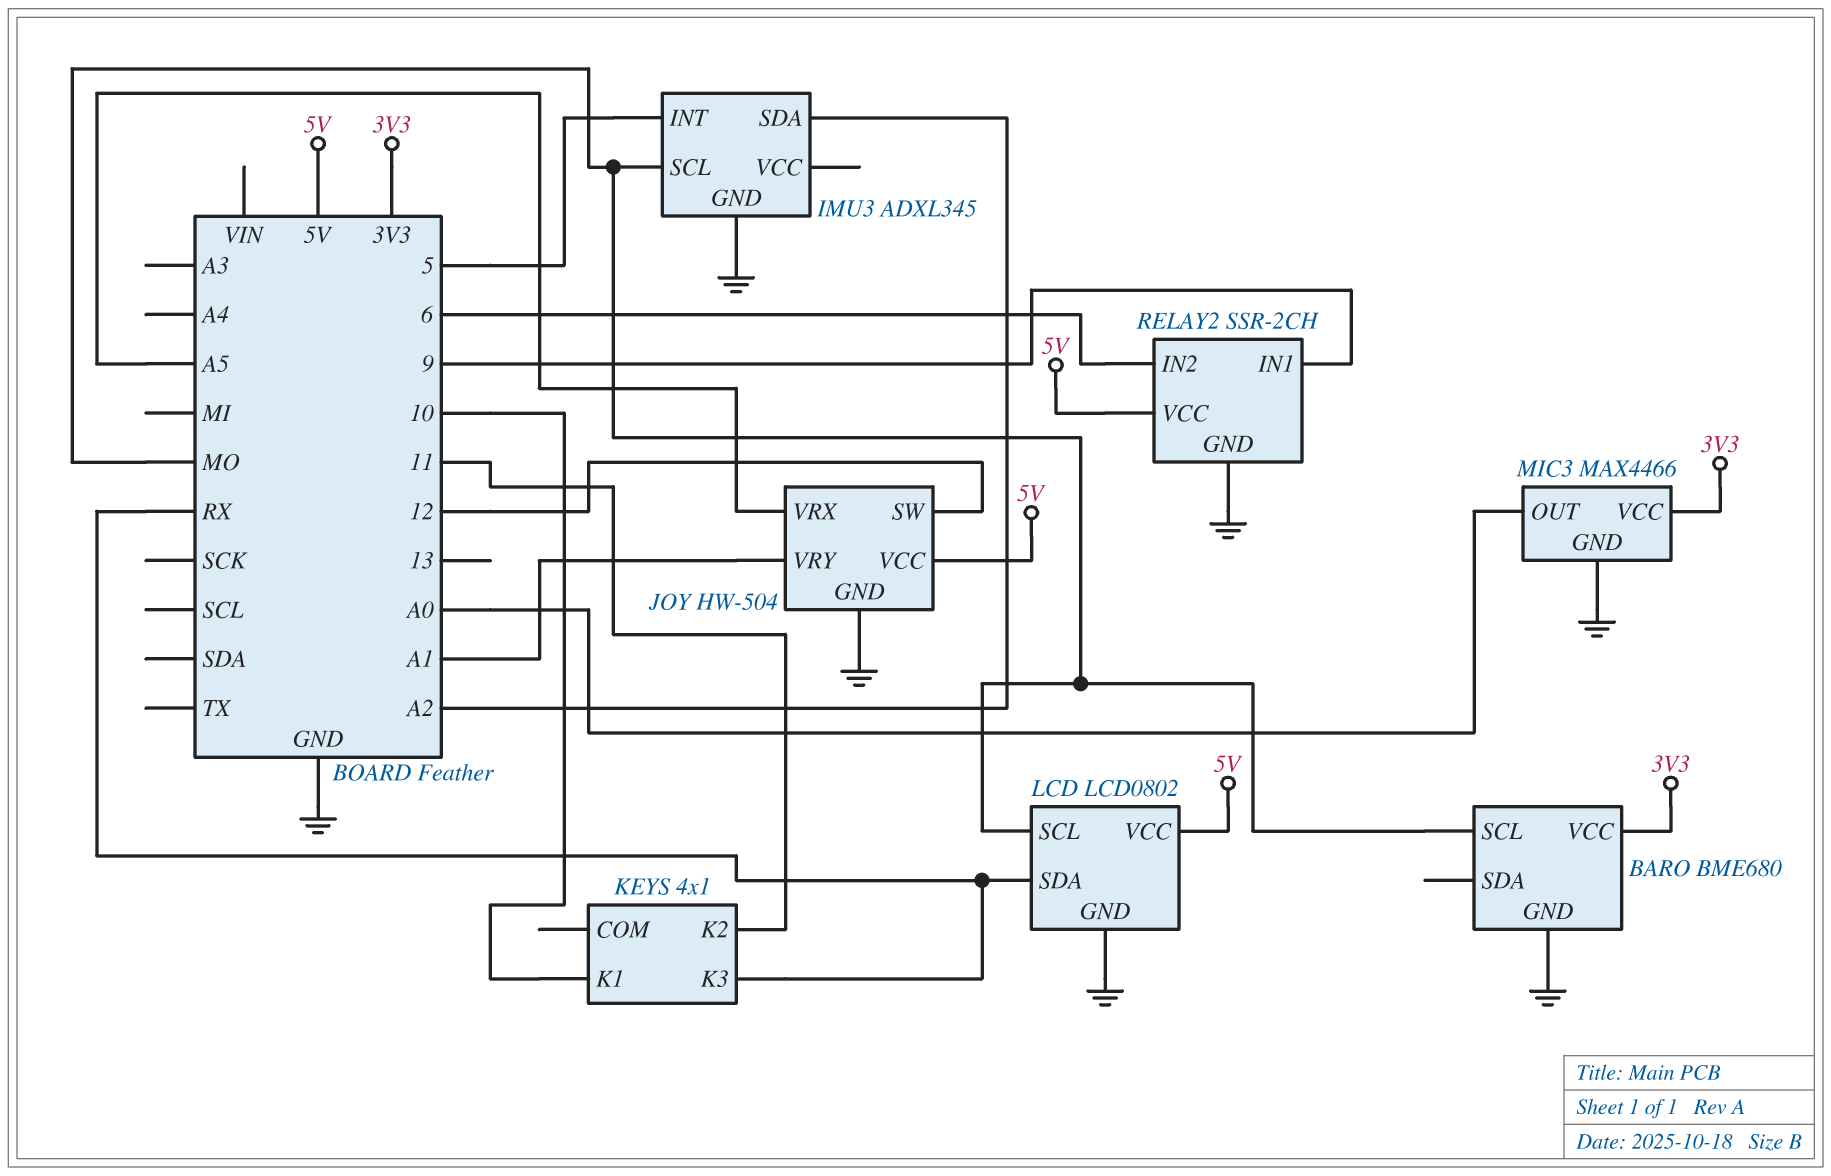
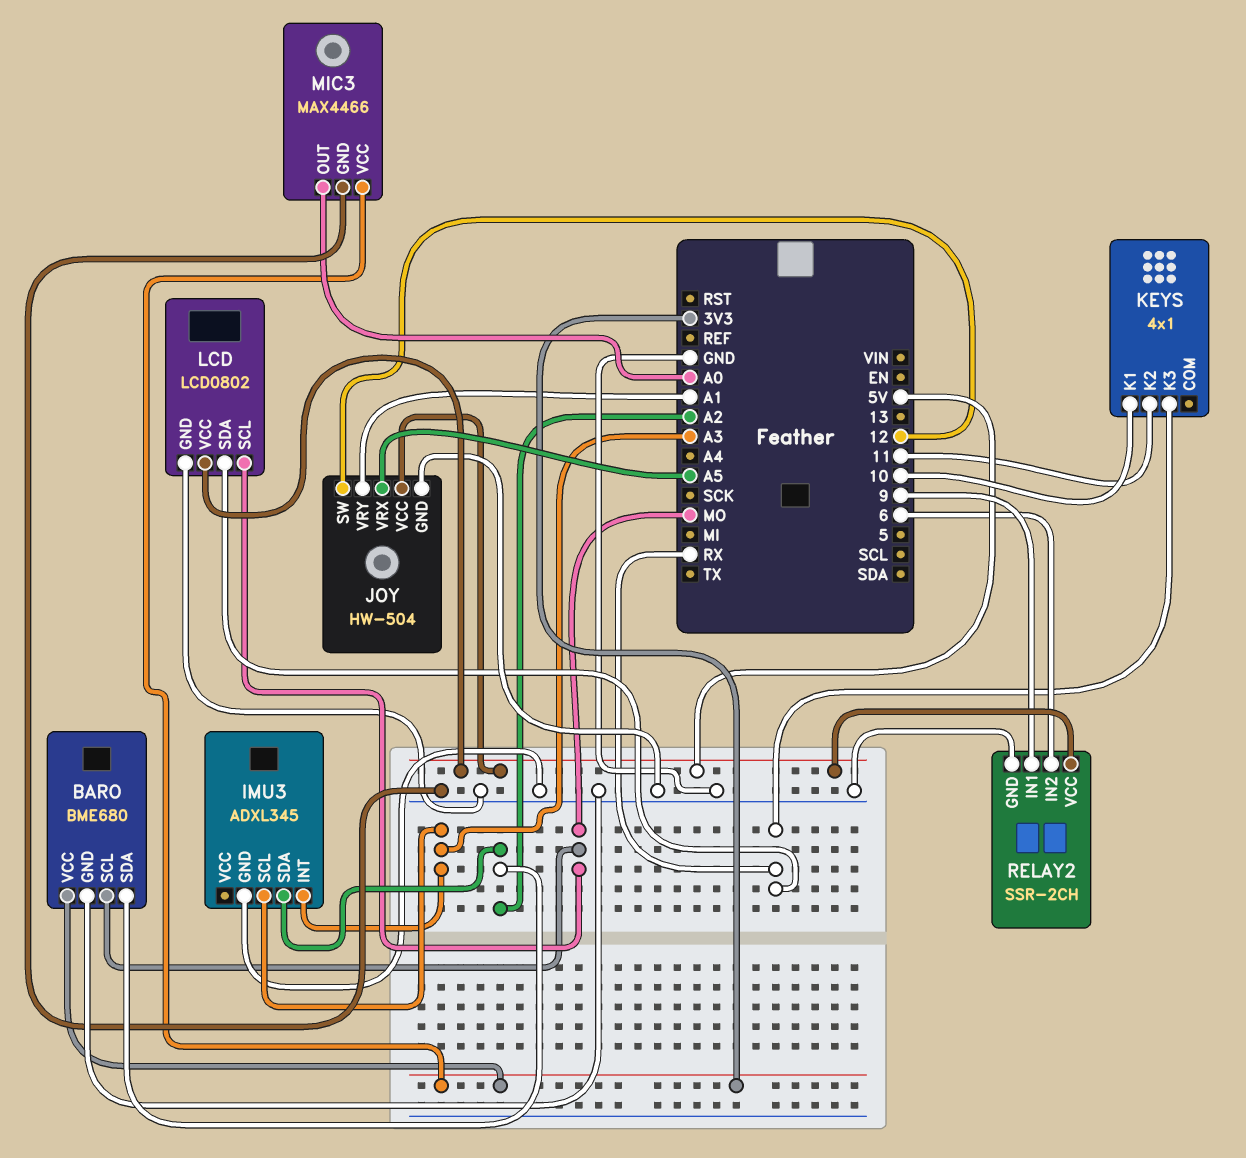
BARO pin SDA: none -> A2
IMU3 pin INT: 5 -> A3
IMU3 pin SCL: MO -> A3

